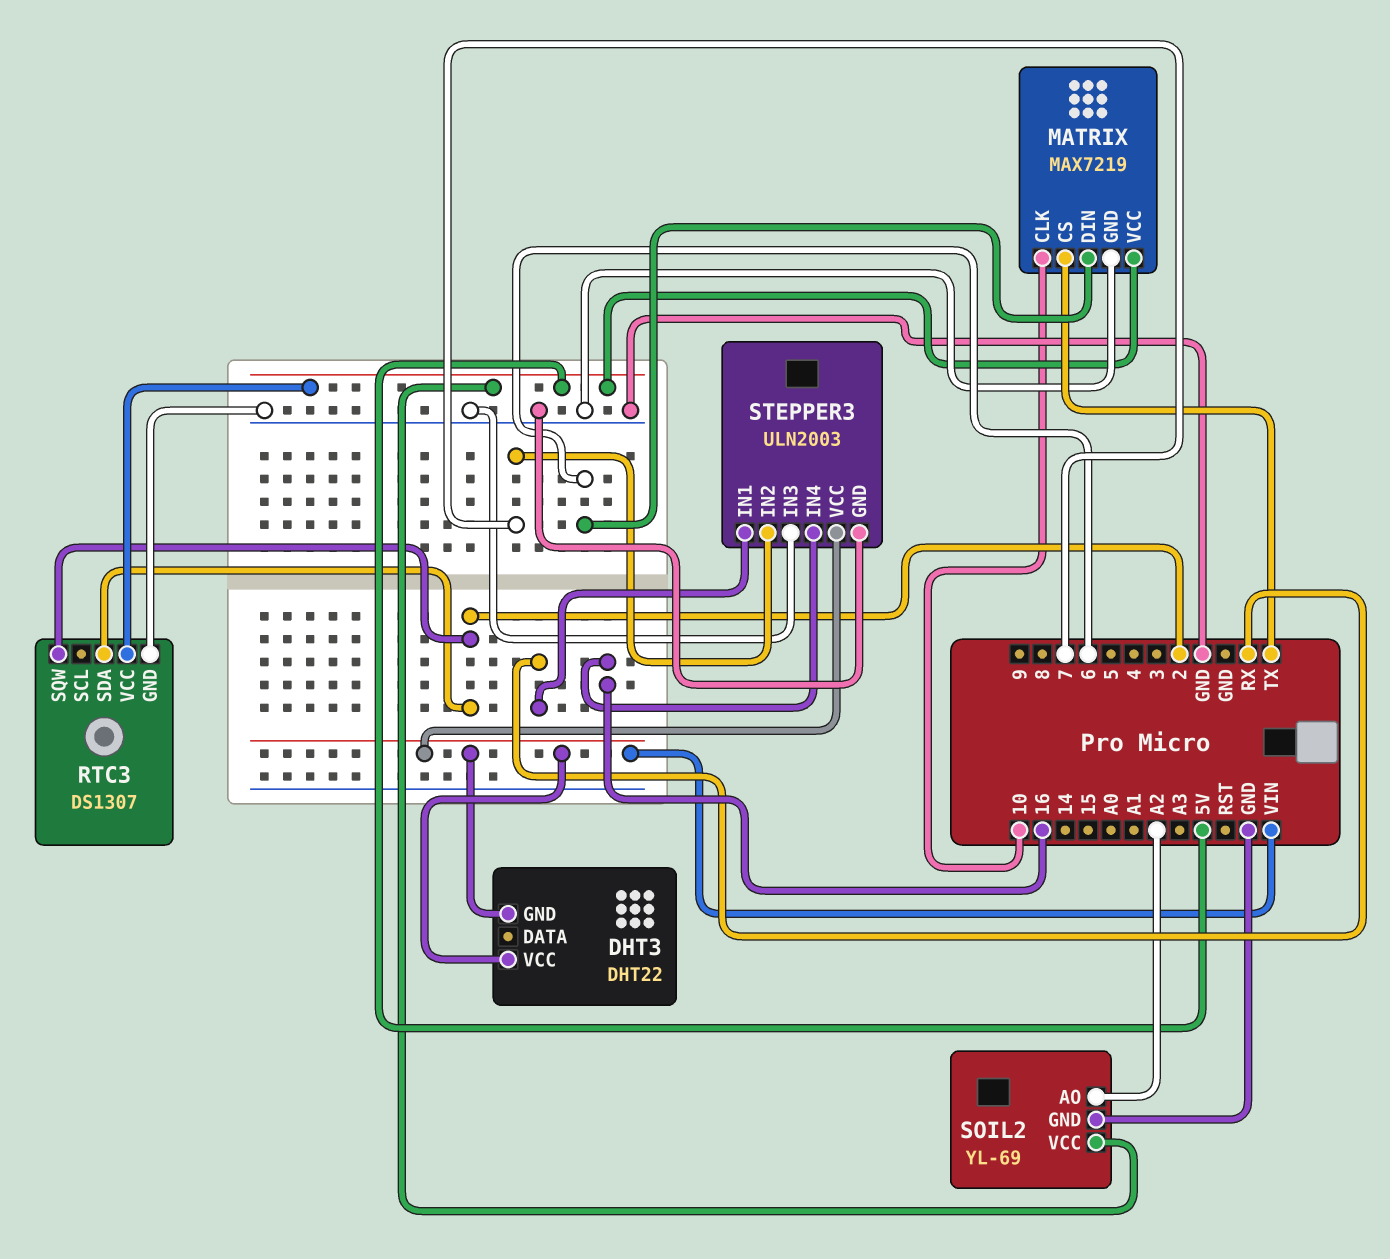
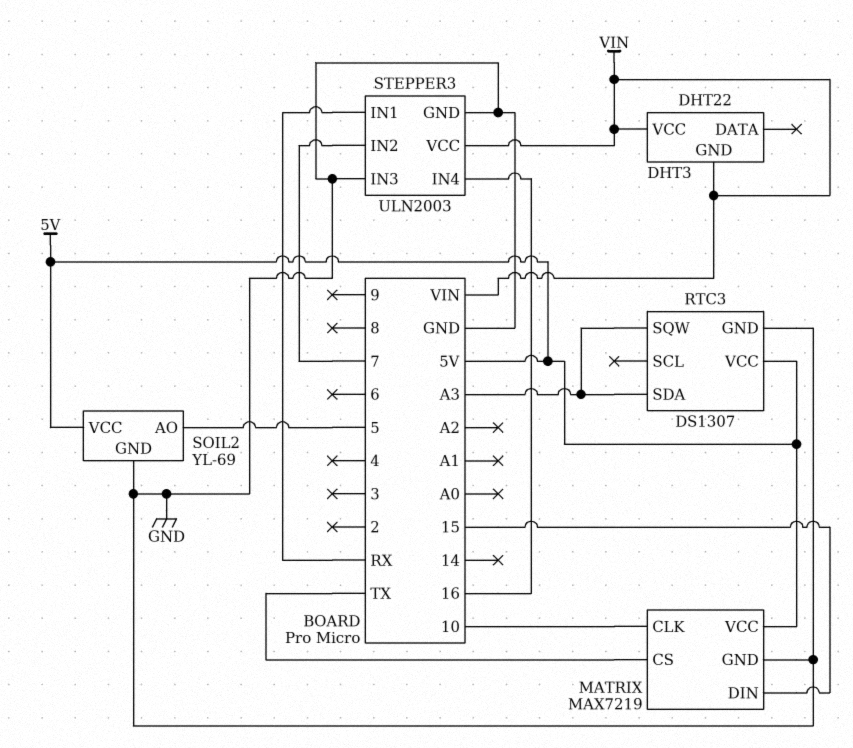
MATRIX pin DIN: 6 -> 15
RTC3 pin SDA: 2 -> A3
RTC3 pin SQW: 2 -> A3
SOIL2 pin AO: A2 -> 5

